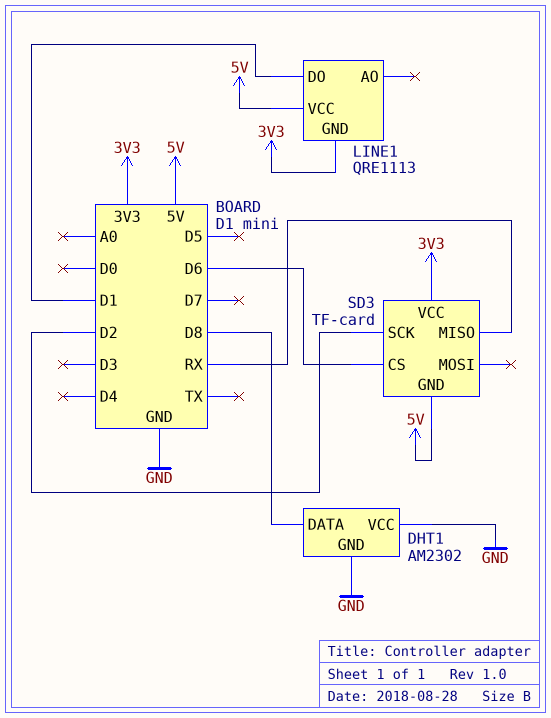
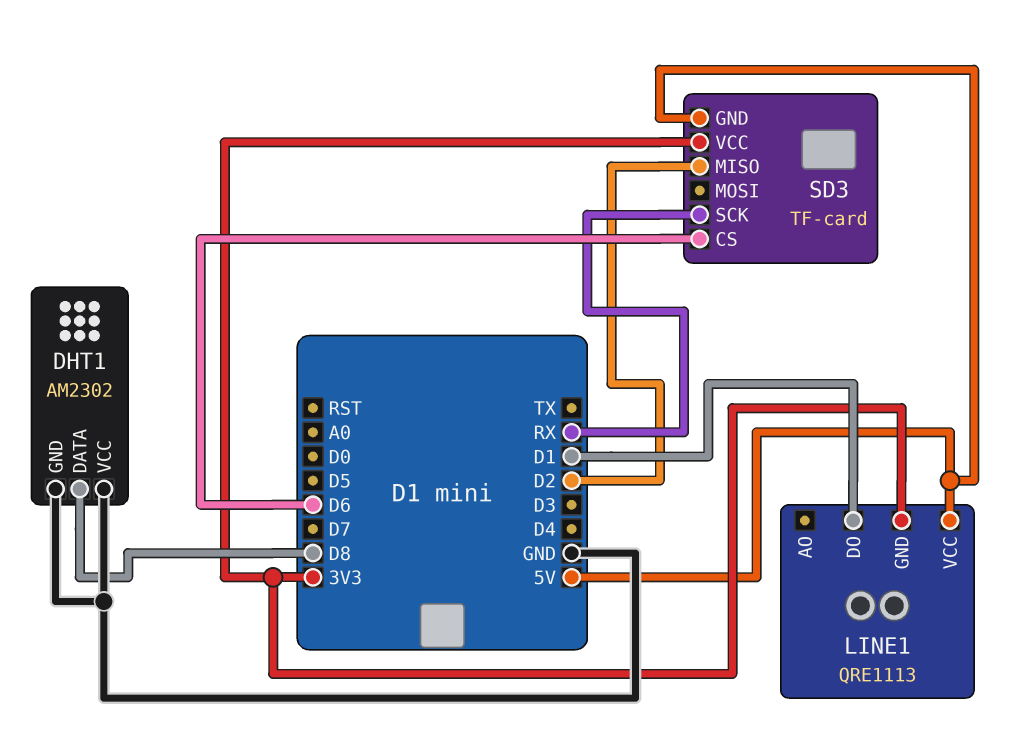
SD3 pin MISO: RX -> D2
SD3 pin SCK: D2 -> RX

